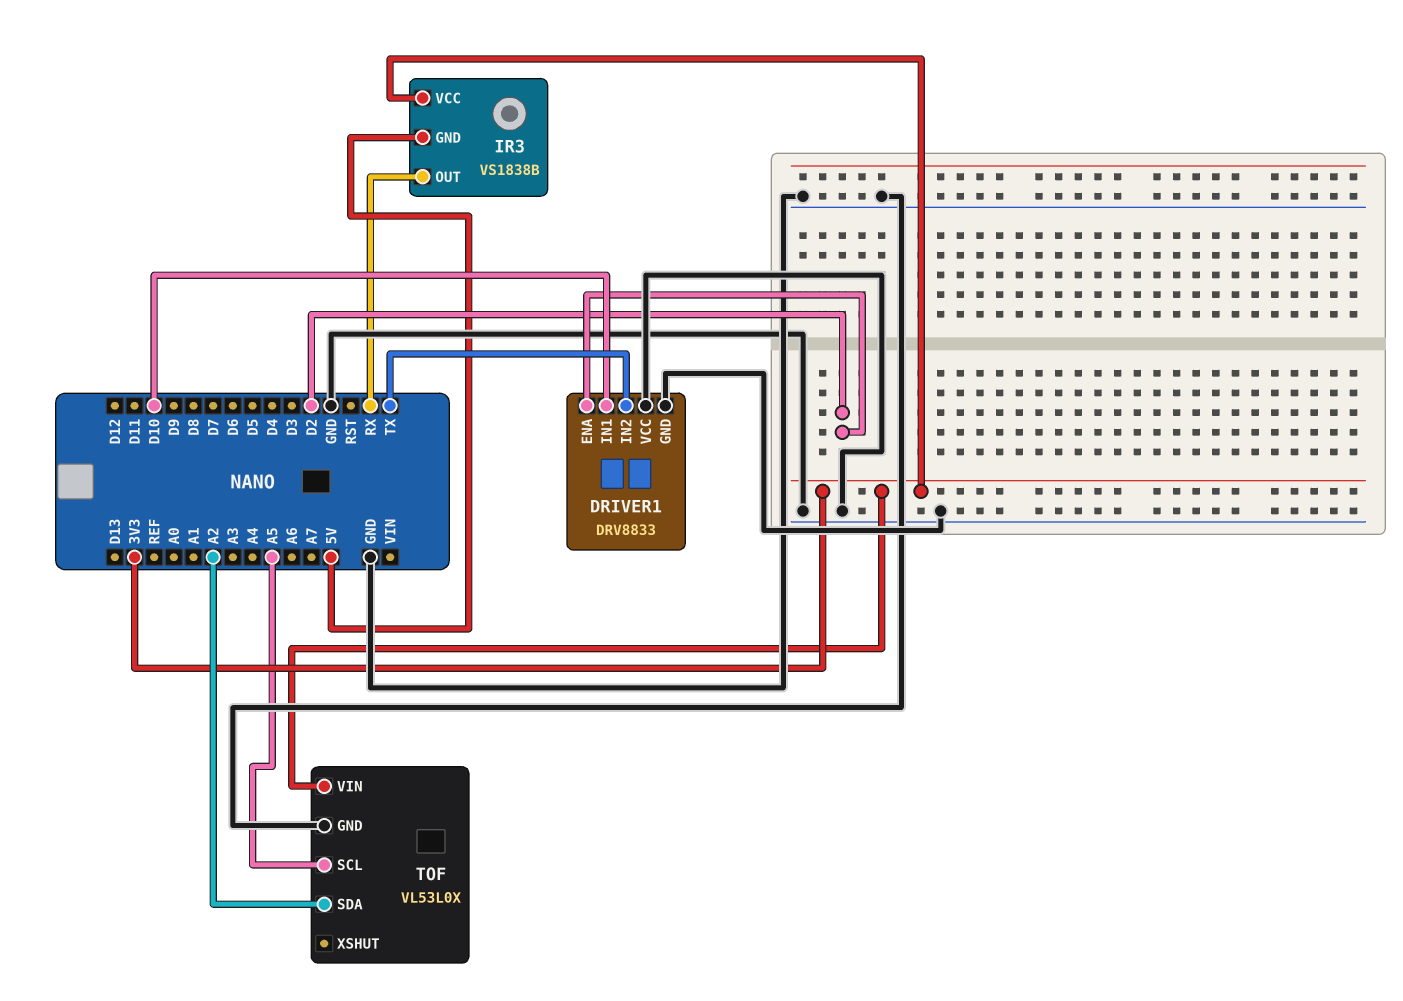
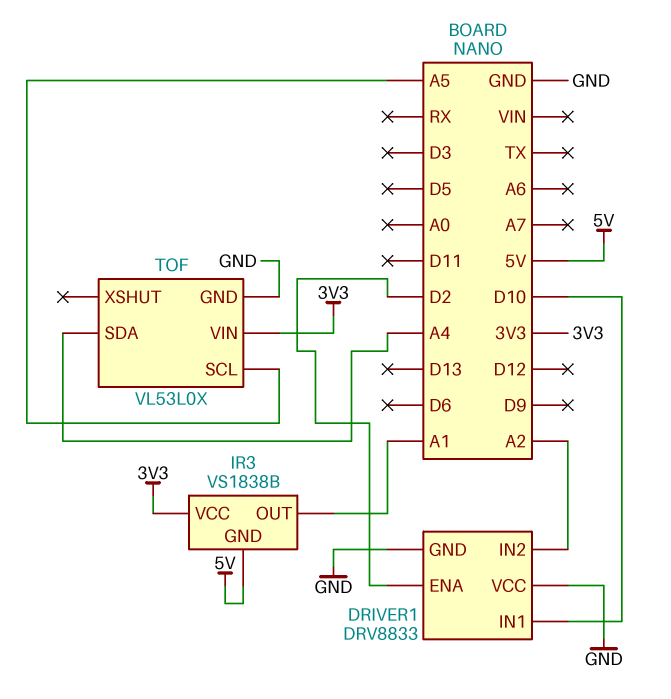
DRIVER1 pin IN2: TX -> A2
IR3 pin OUT: RX -> A1
TOF pin SDA: A2 -> A4

